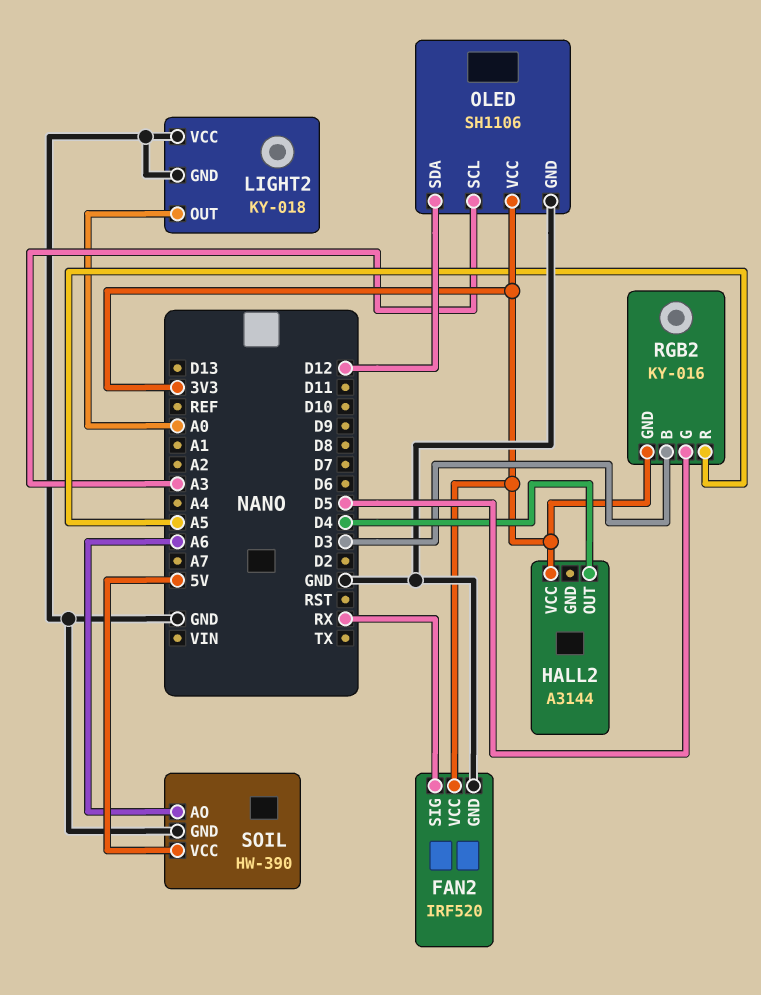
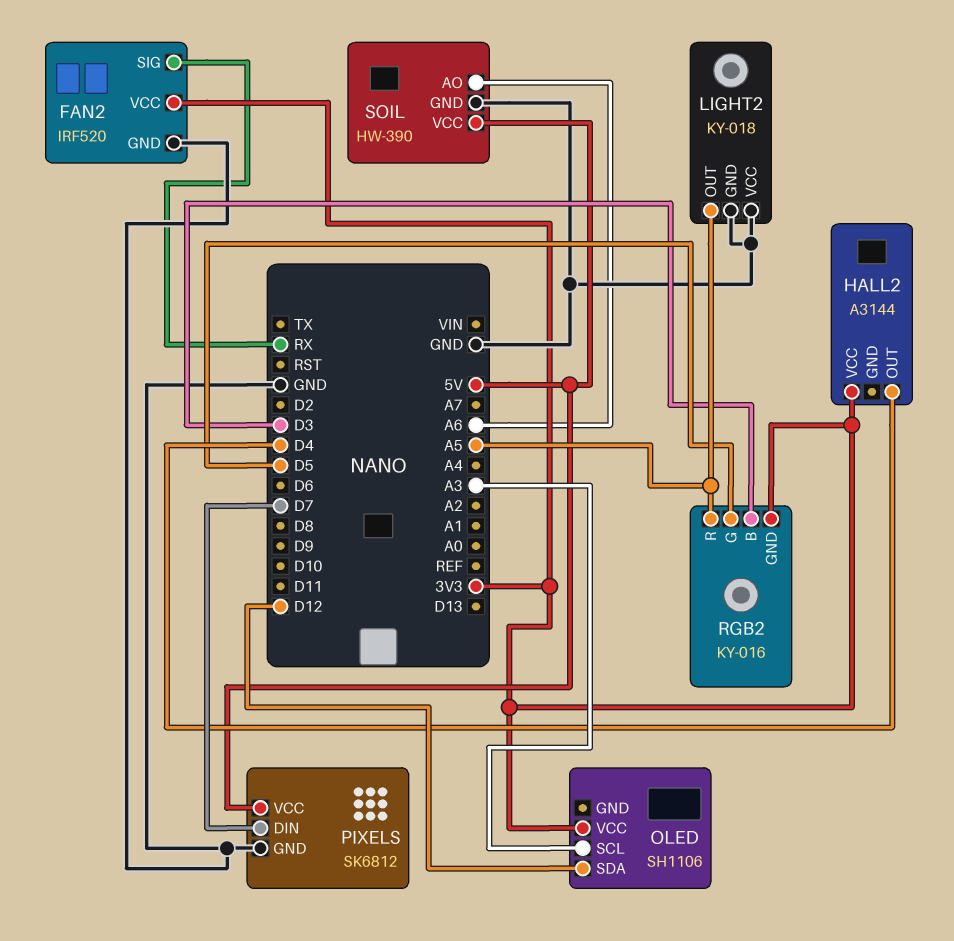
LIGHT2 pin OUT: A0 -> A5
OLED pin GND: GND -> none
PIXELS: none -> SK6812
PIXELS pin DIN: none -> D7
PIXELS pin GND: none -> GND
PIXELS pin VCC: none -> 5V

